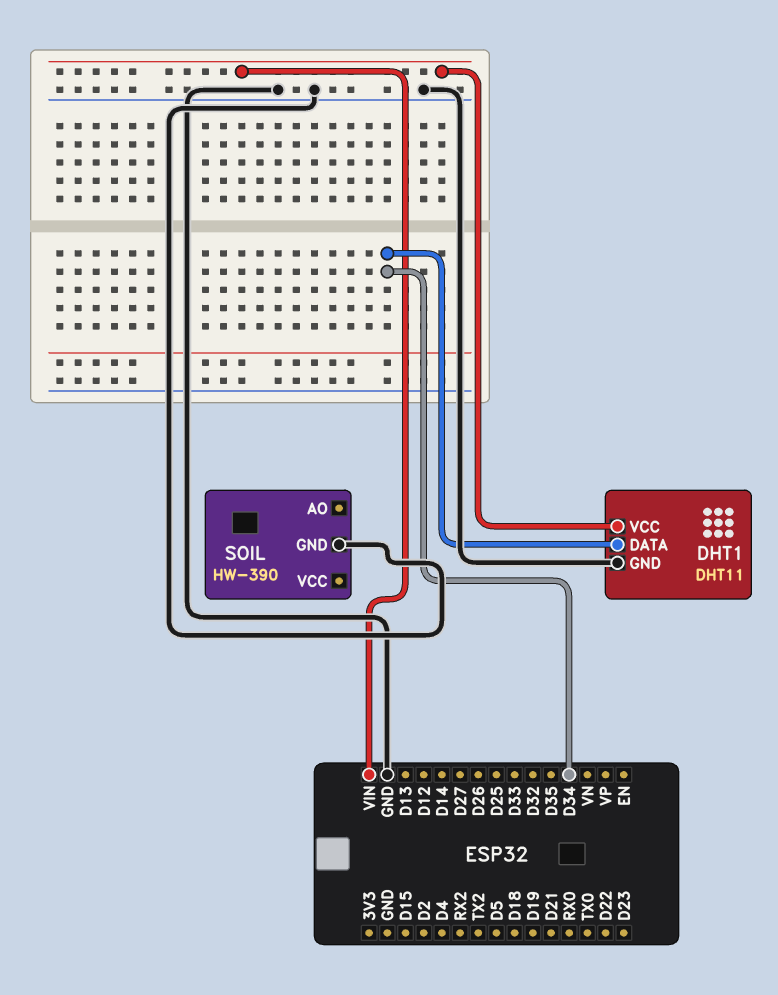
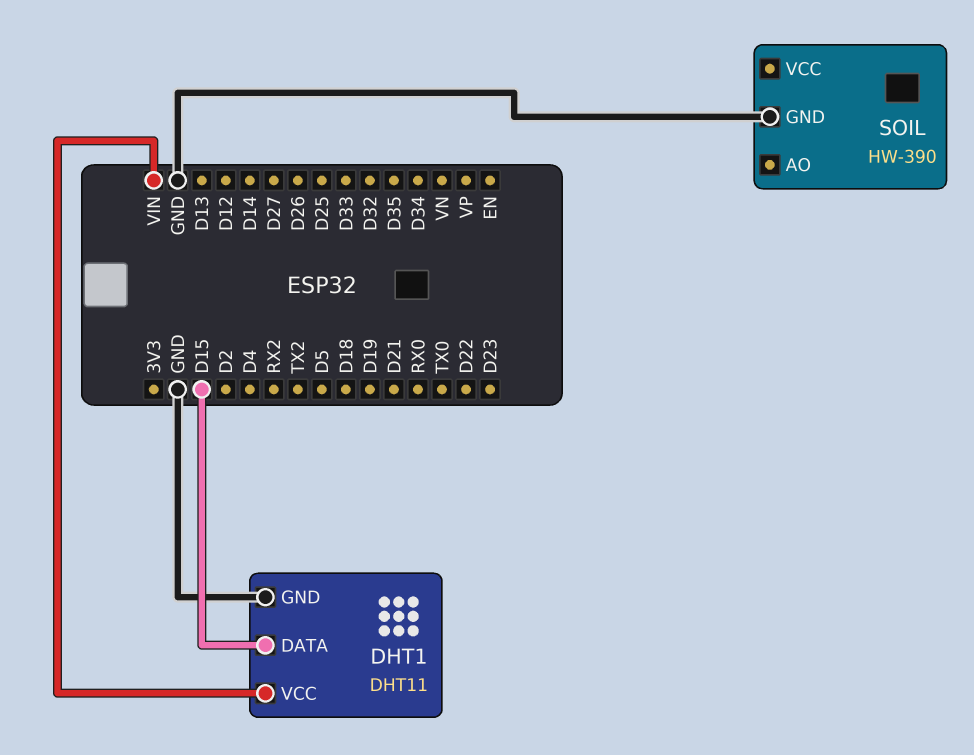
DHT1 pin DATA: D34 -> D15

